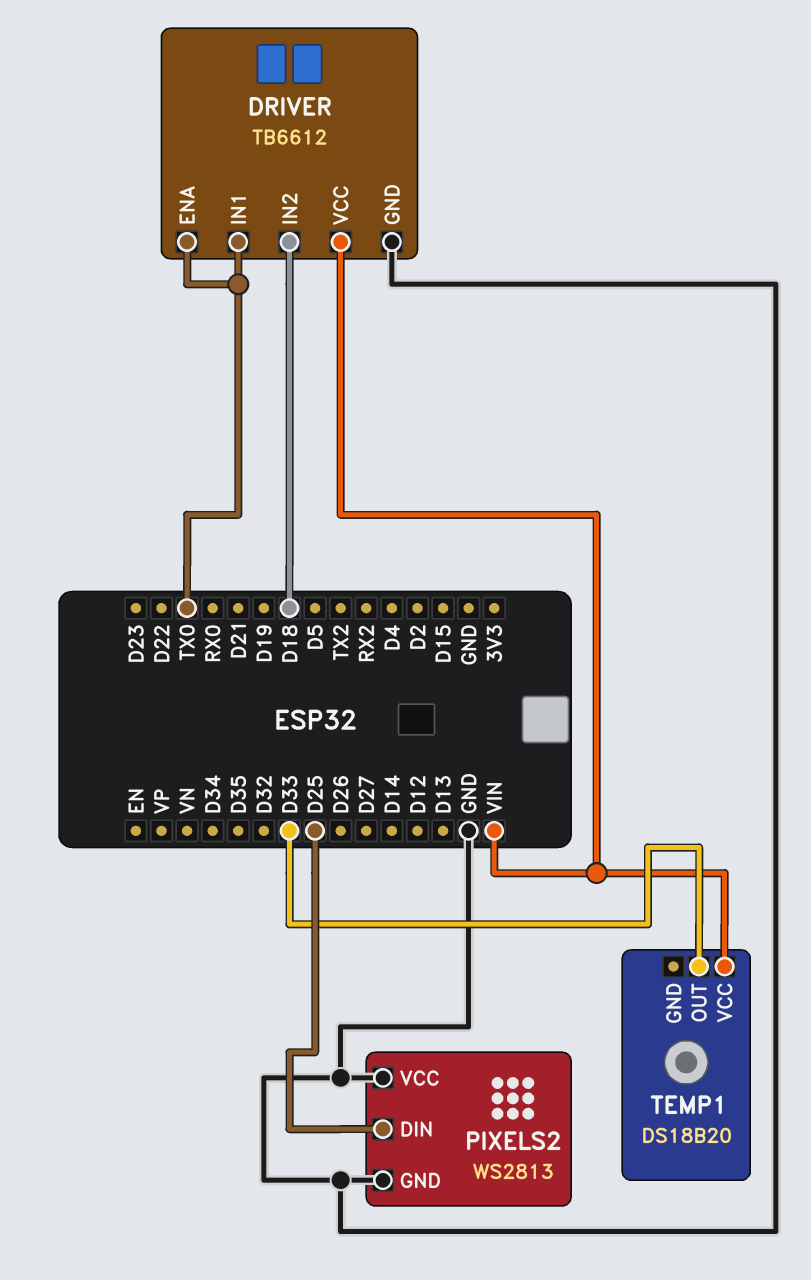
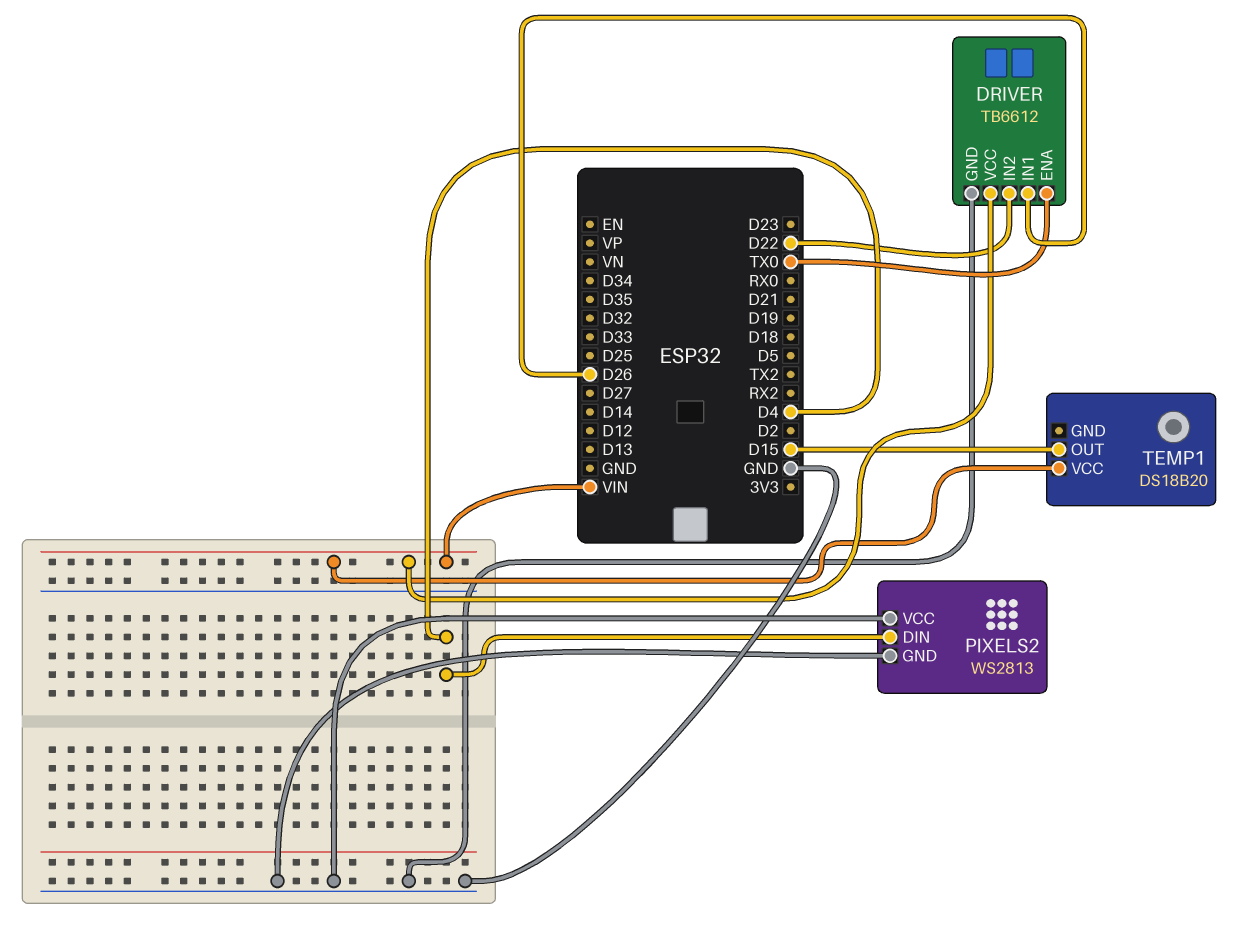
DRIVER pin IN1: TX0 -> D26
DRIVER pin IN2: D18 -> D22
PIXELS2 pin DIN: D25 -> D4
TEMP1 pin OUT: D33 -> D15

